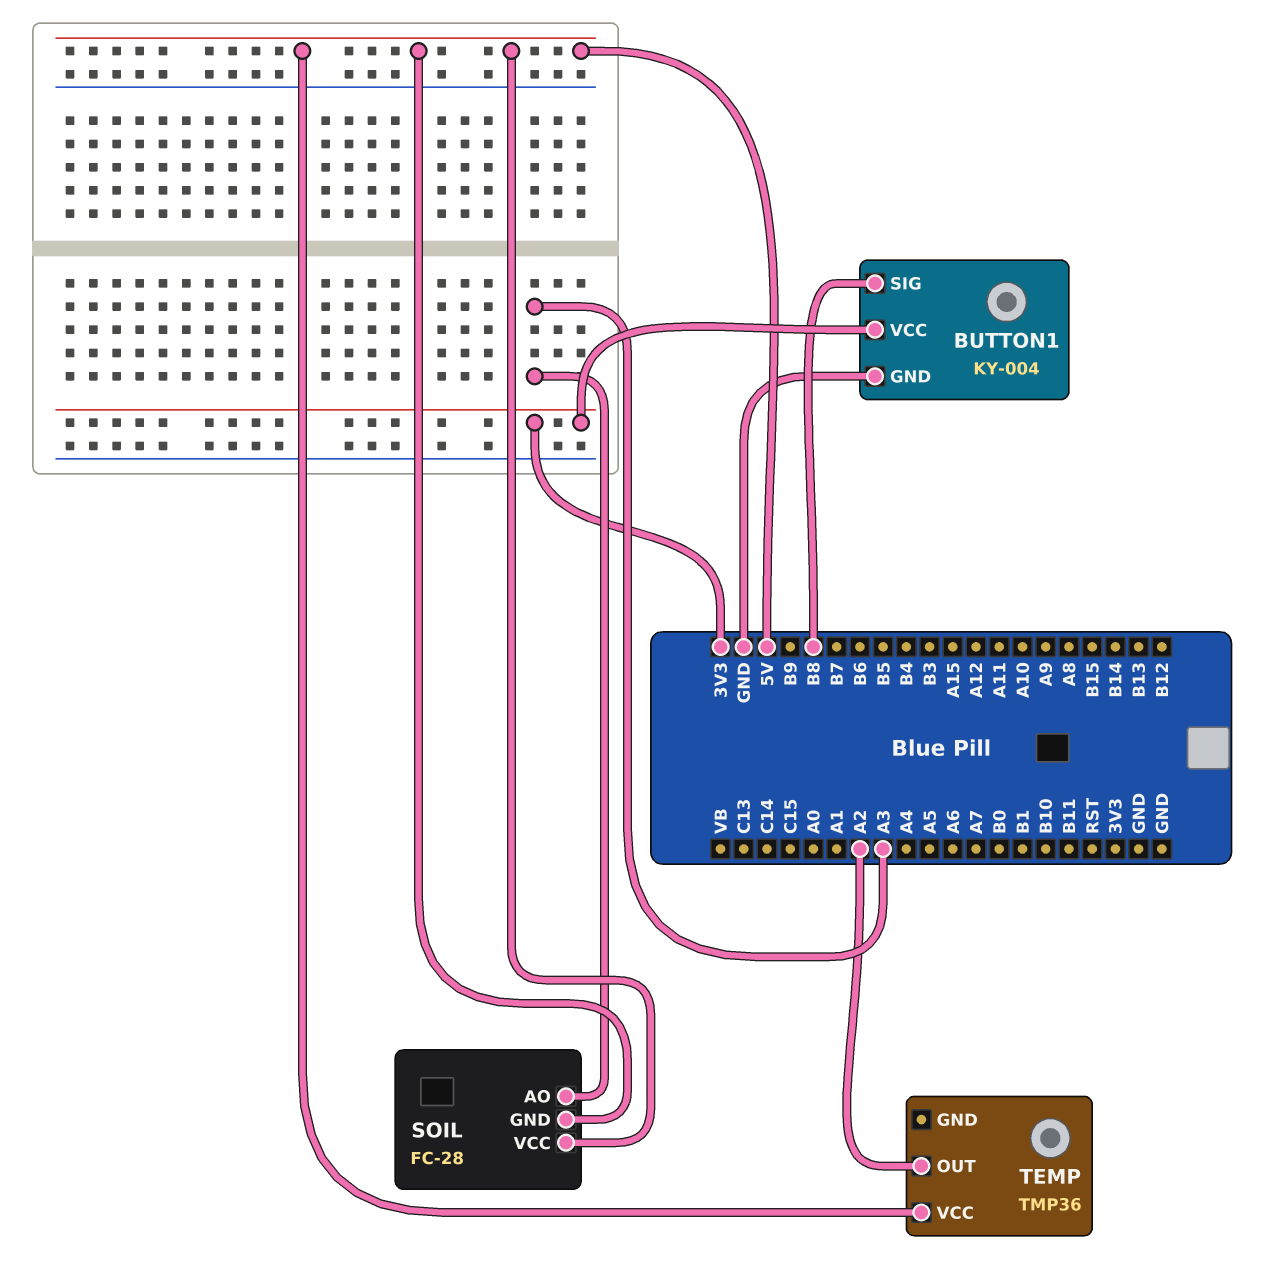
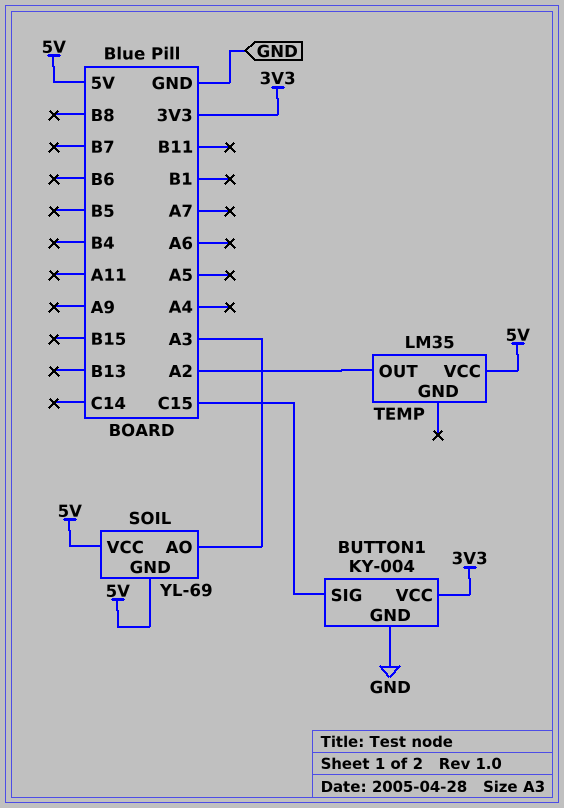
BUTTON1 pin SIG: B8 -> C15
SOIL: FC-28 -> YL-69
TEMP: TMP36 -> LM35

